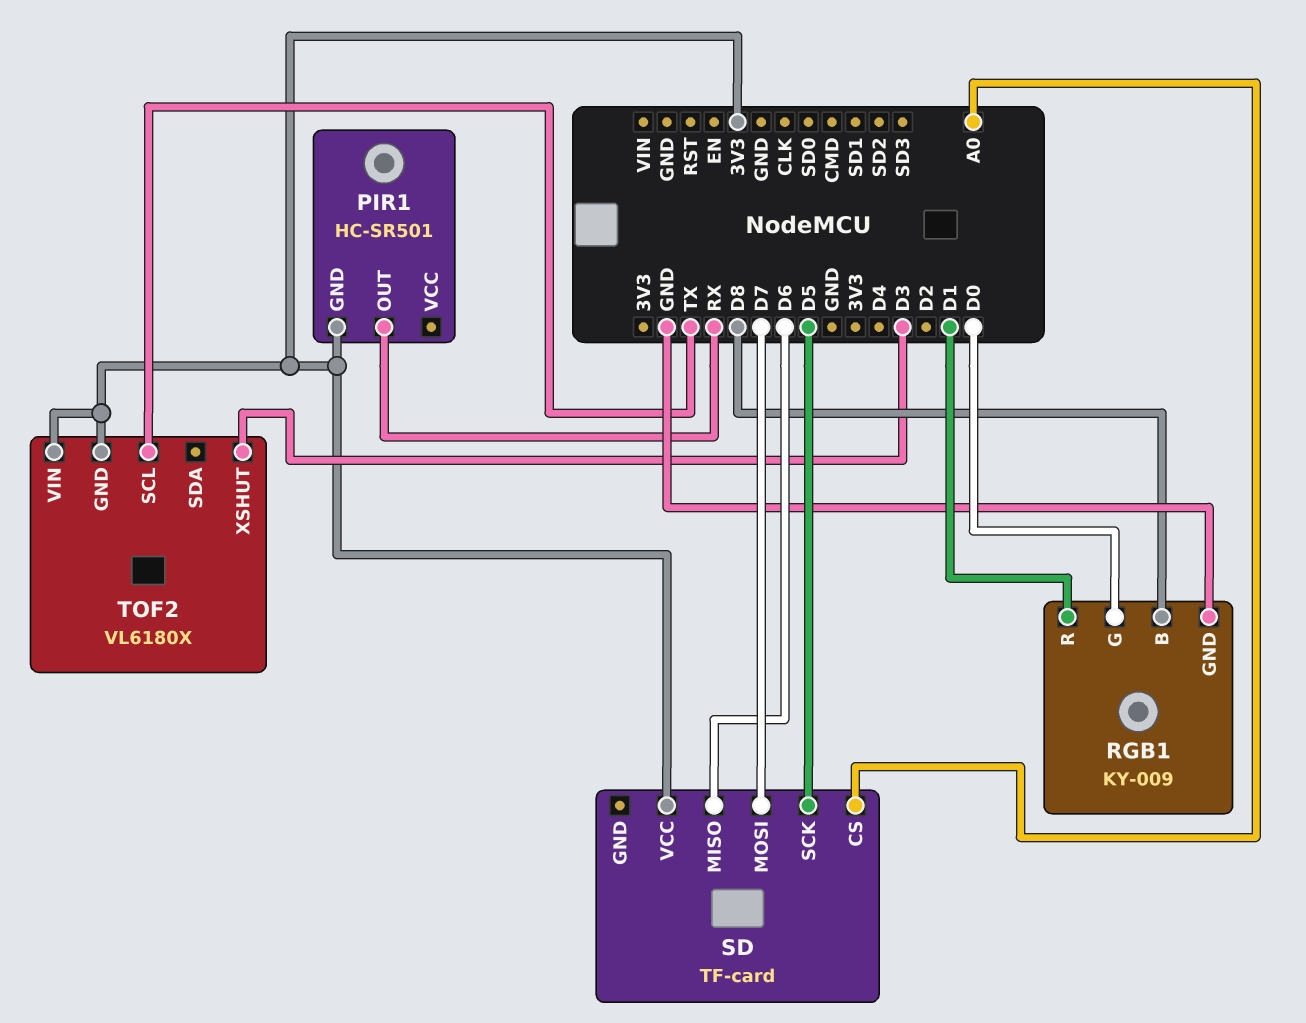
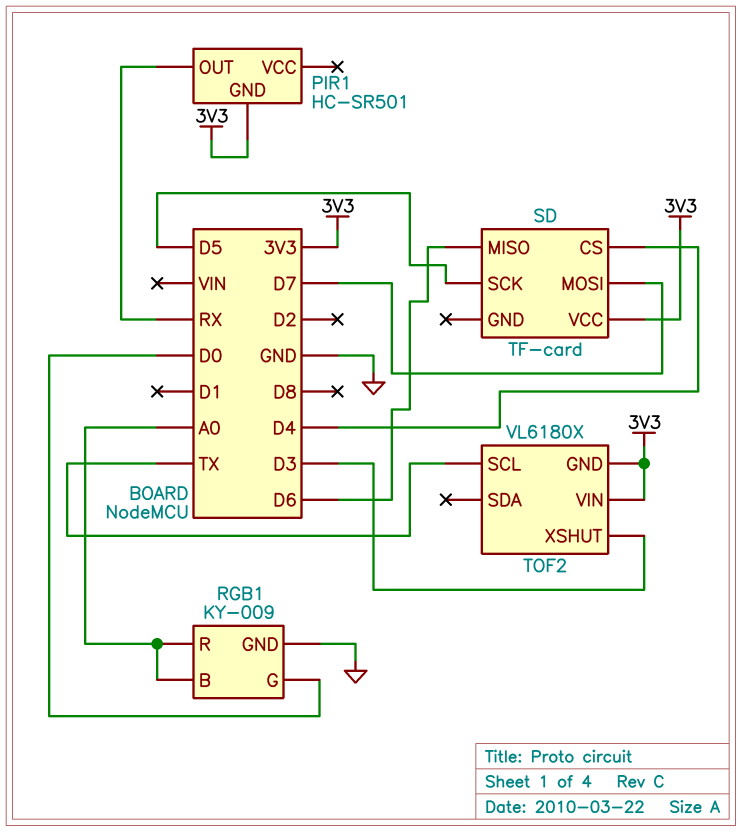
RGB1 pin B: D8 -> A0
RGB1 pin R: D1 -> A0
SD pin CS: A0 -> D4

